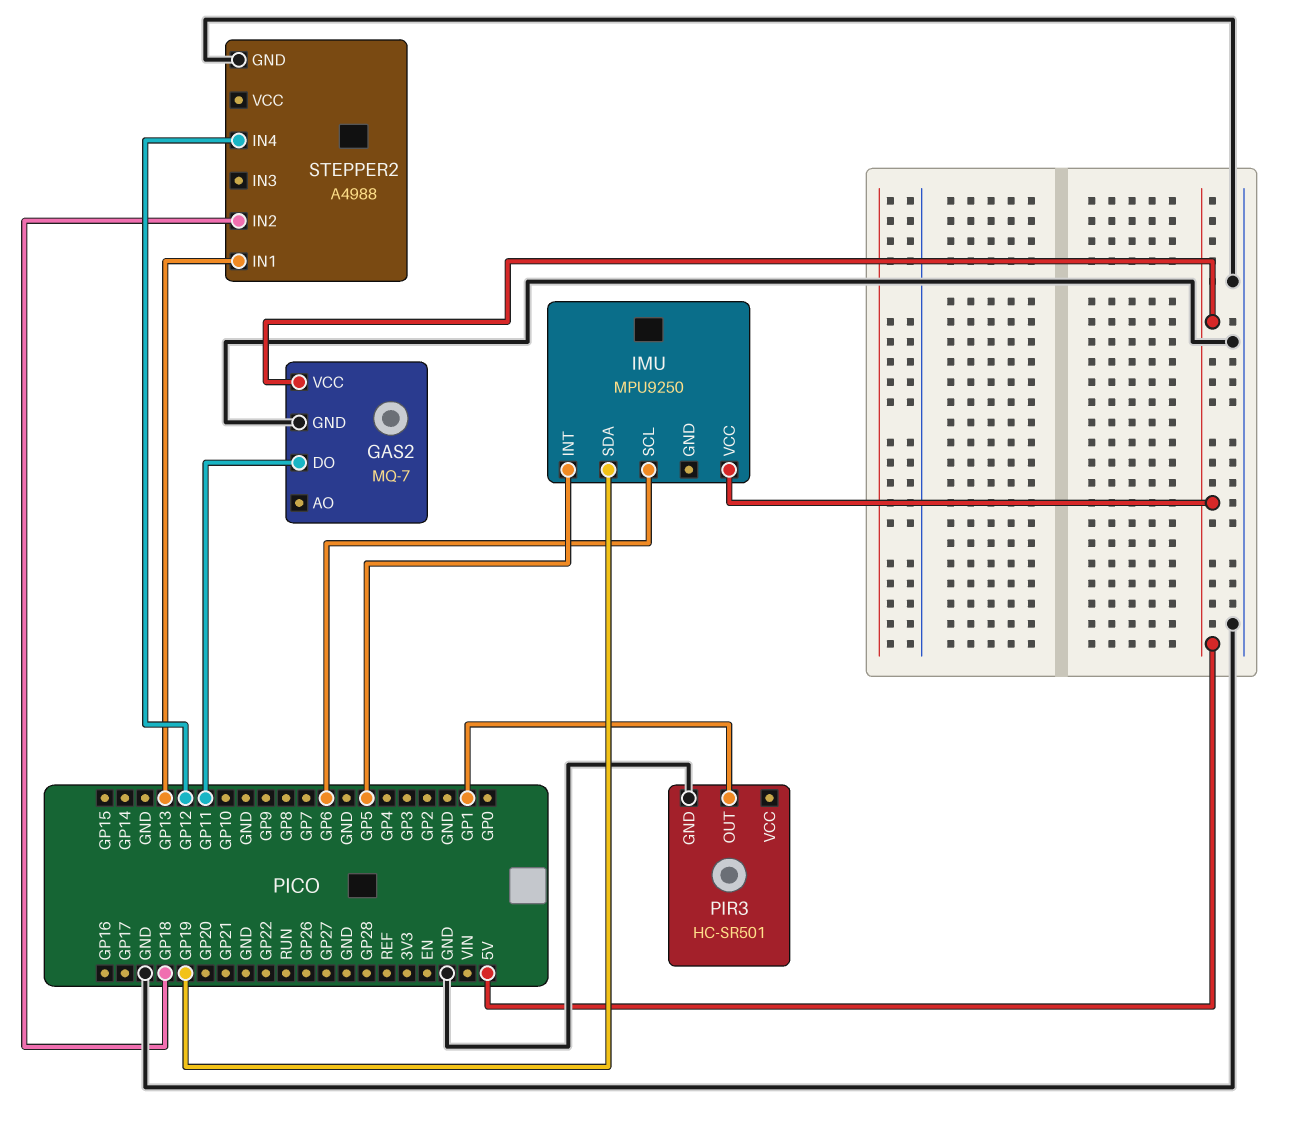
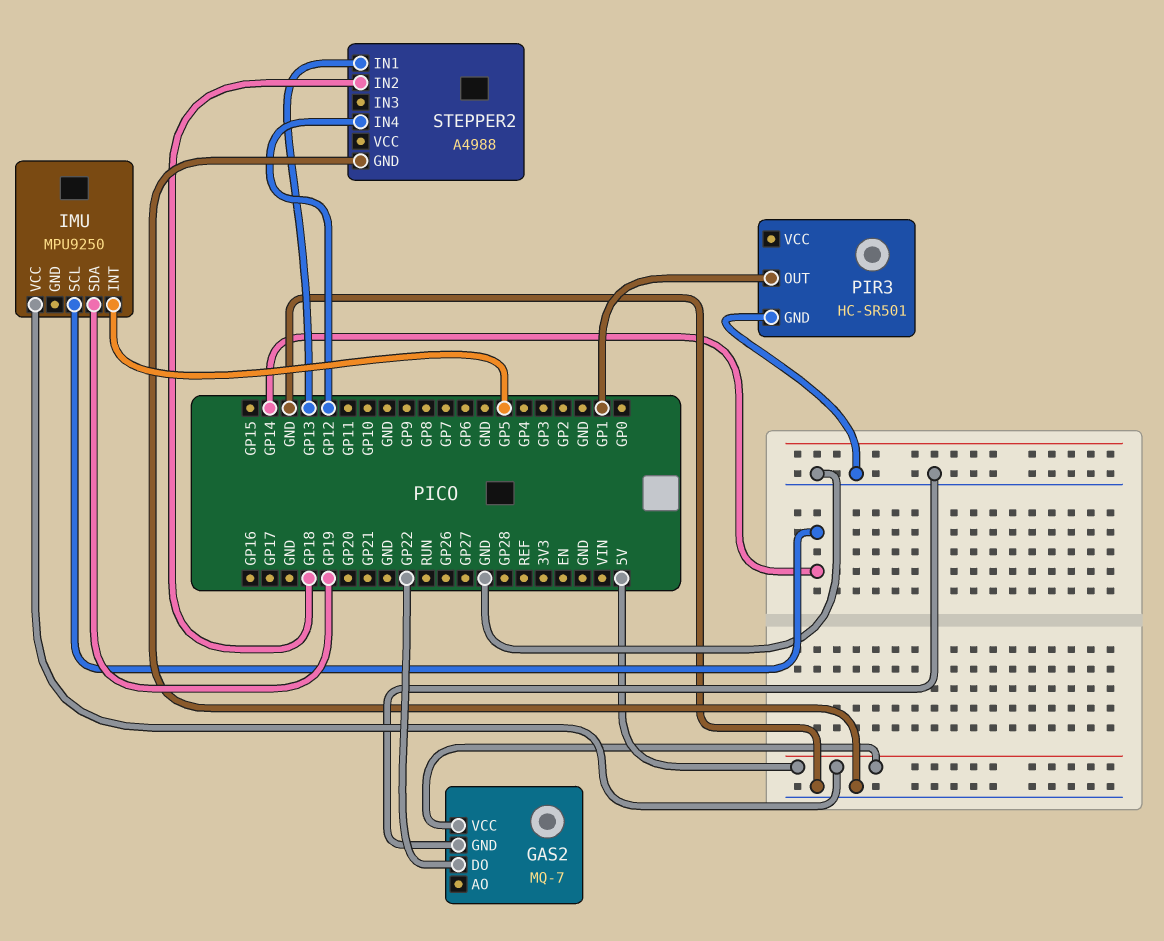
GAS2 pin DO: GP11 -> GP22
IMU pin SCL: GP6 -> GP14

